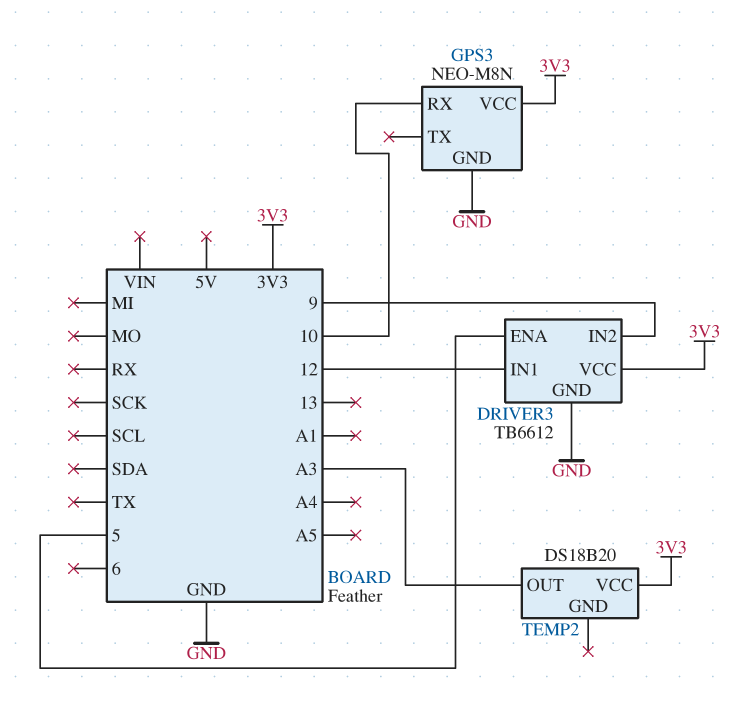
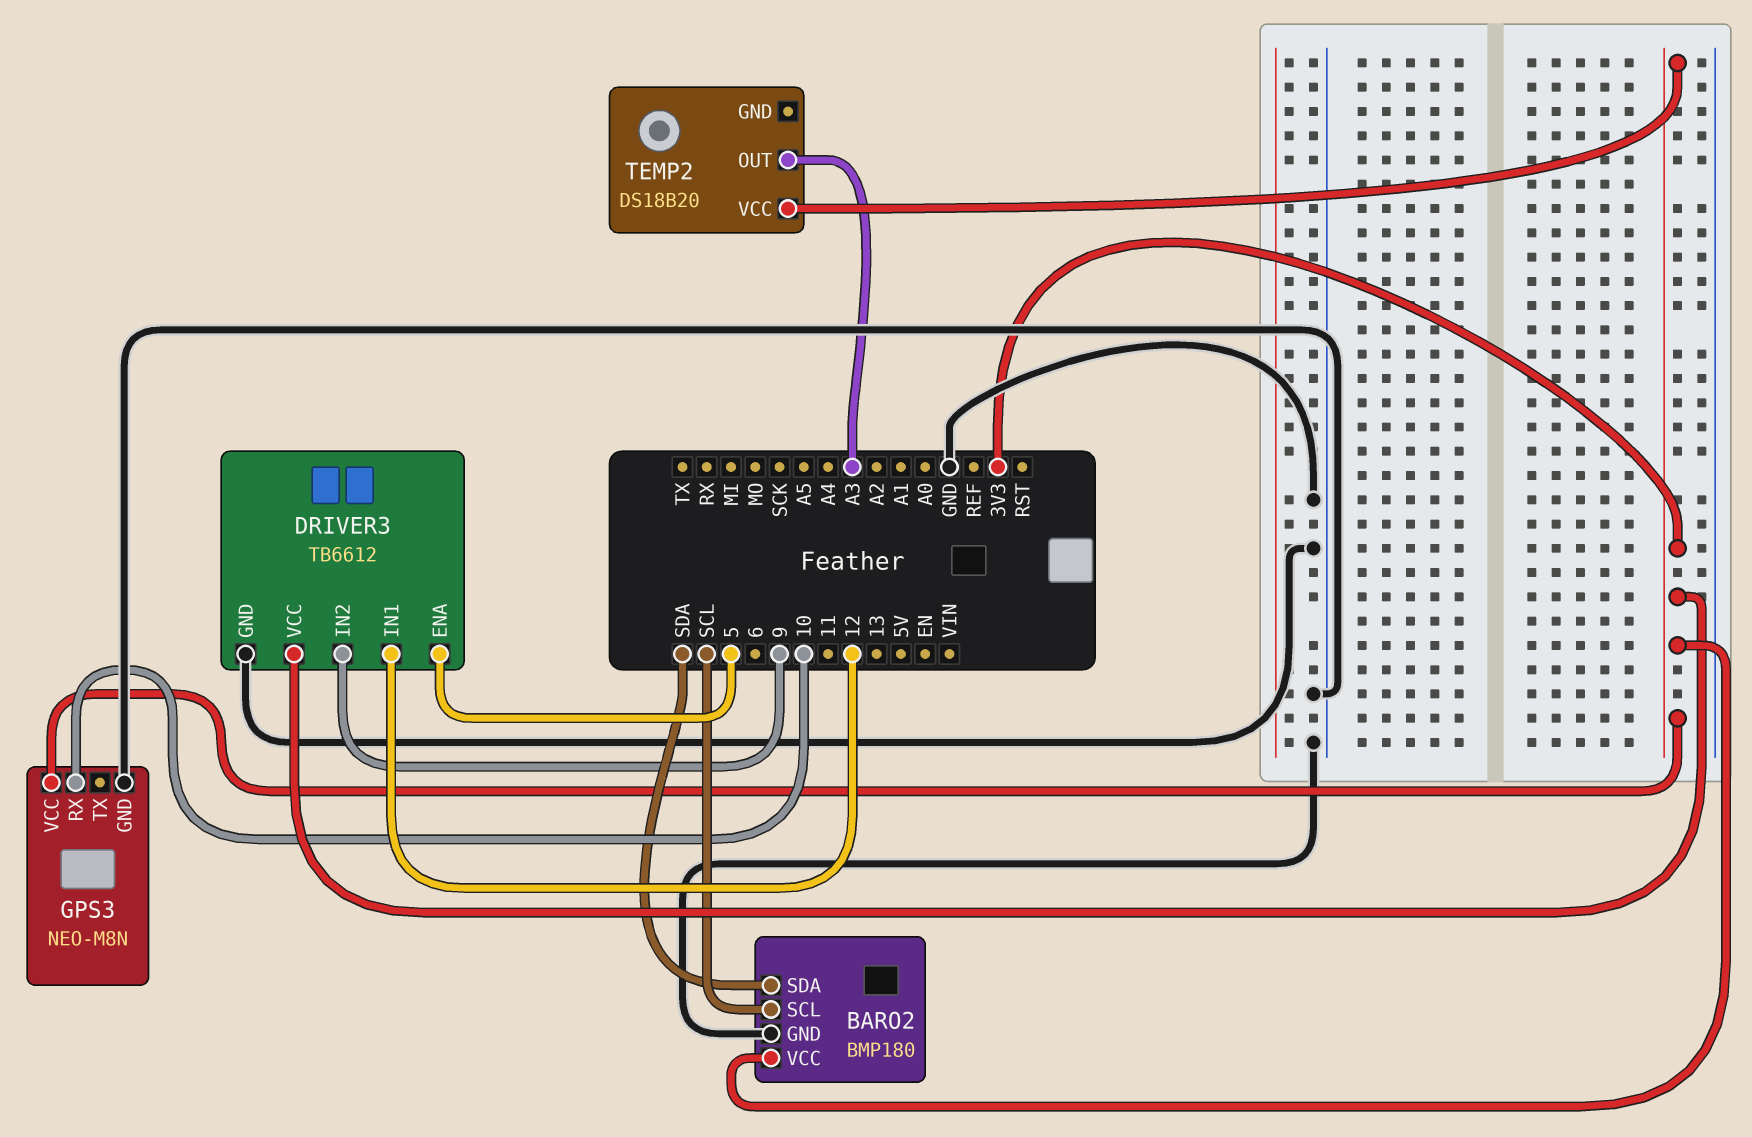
BARO2: none -> BMP180
BARO2 pin GND: none -> GND
BARO2 pin SCL: none -> SCL
BARO2 pin SDA: none -> SDA
BARO2 pin VCC: none -> 3V3

